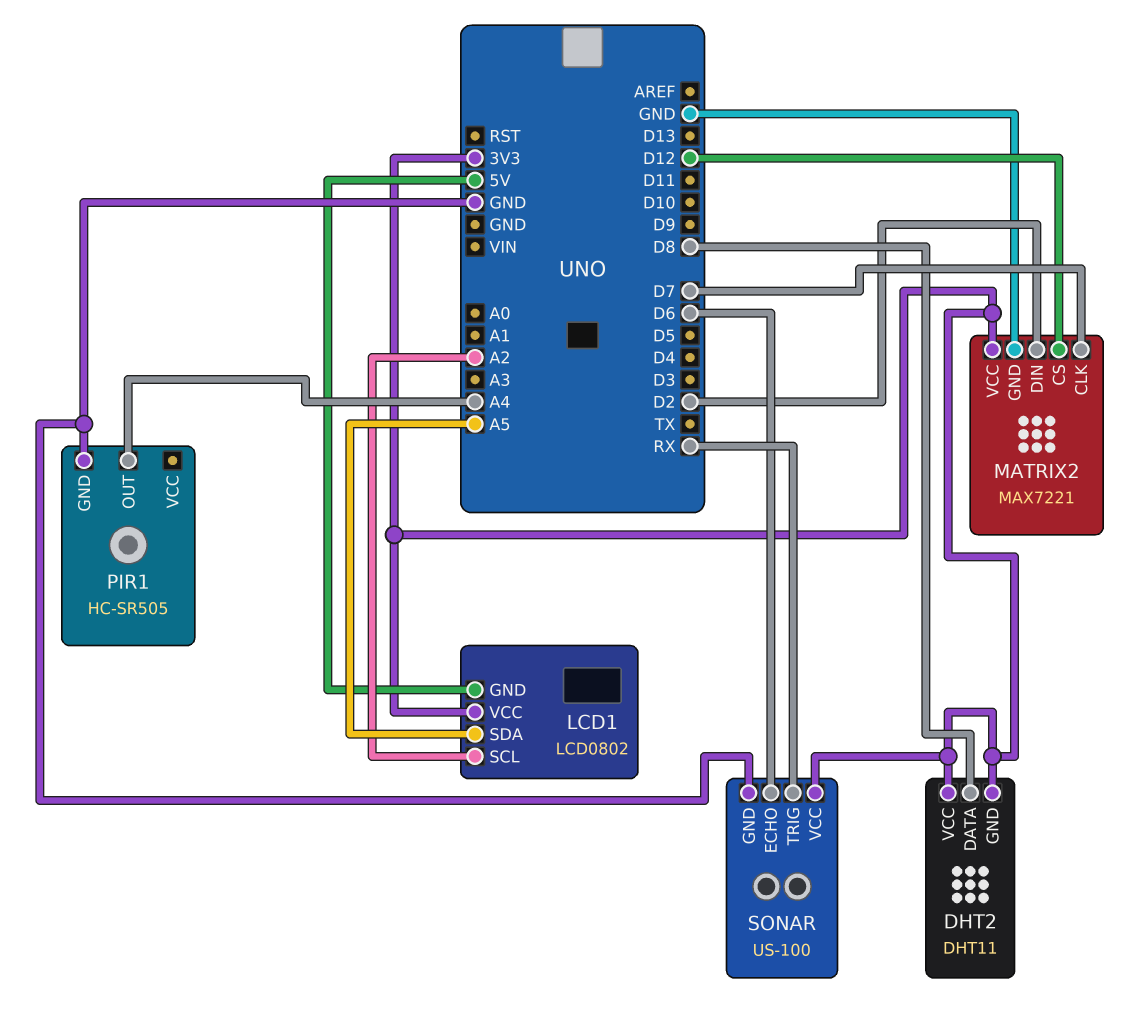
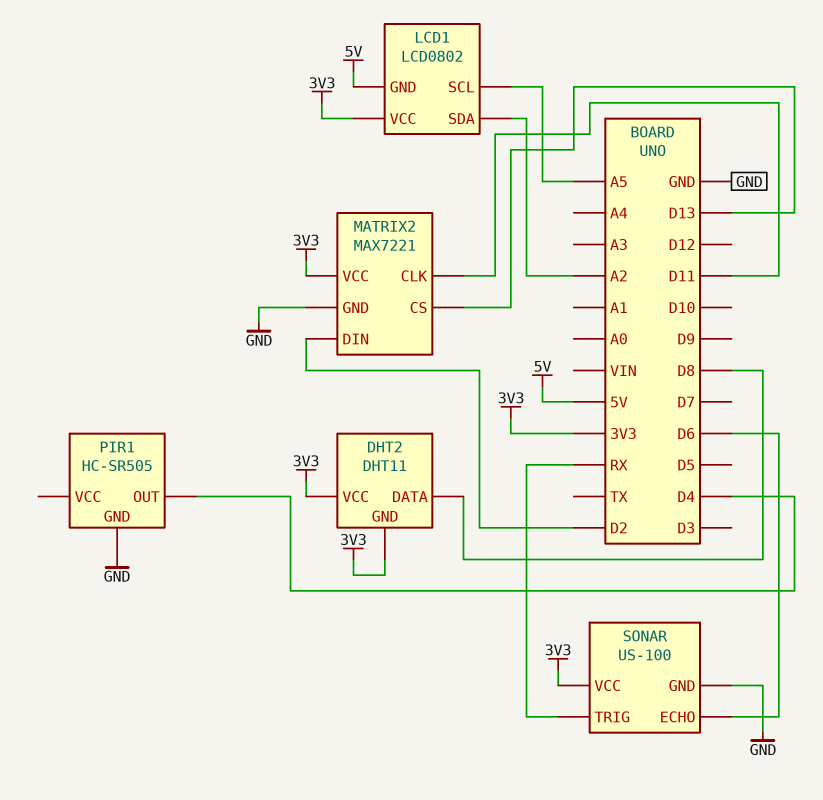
LCD1 pin SCL: A2 -> A5
LCD1 pin SDA: A5 -> A2
MATRIX2 pin CLK: D7 -> D11
MATRIX2 pin CS: D12 -> D13
PIR1 pin OUT: A4 -> D4

